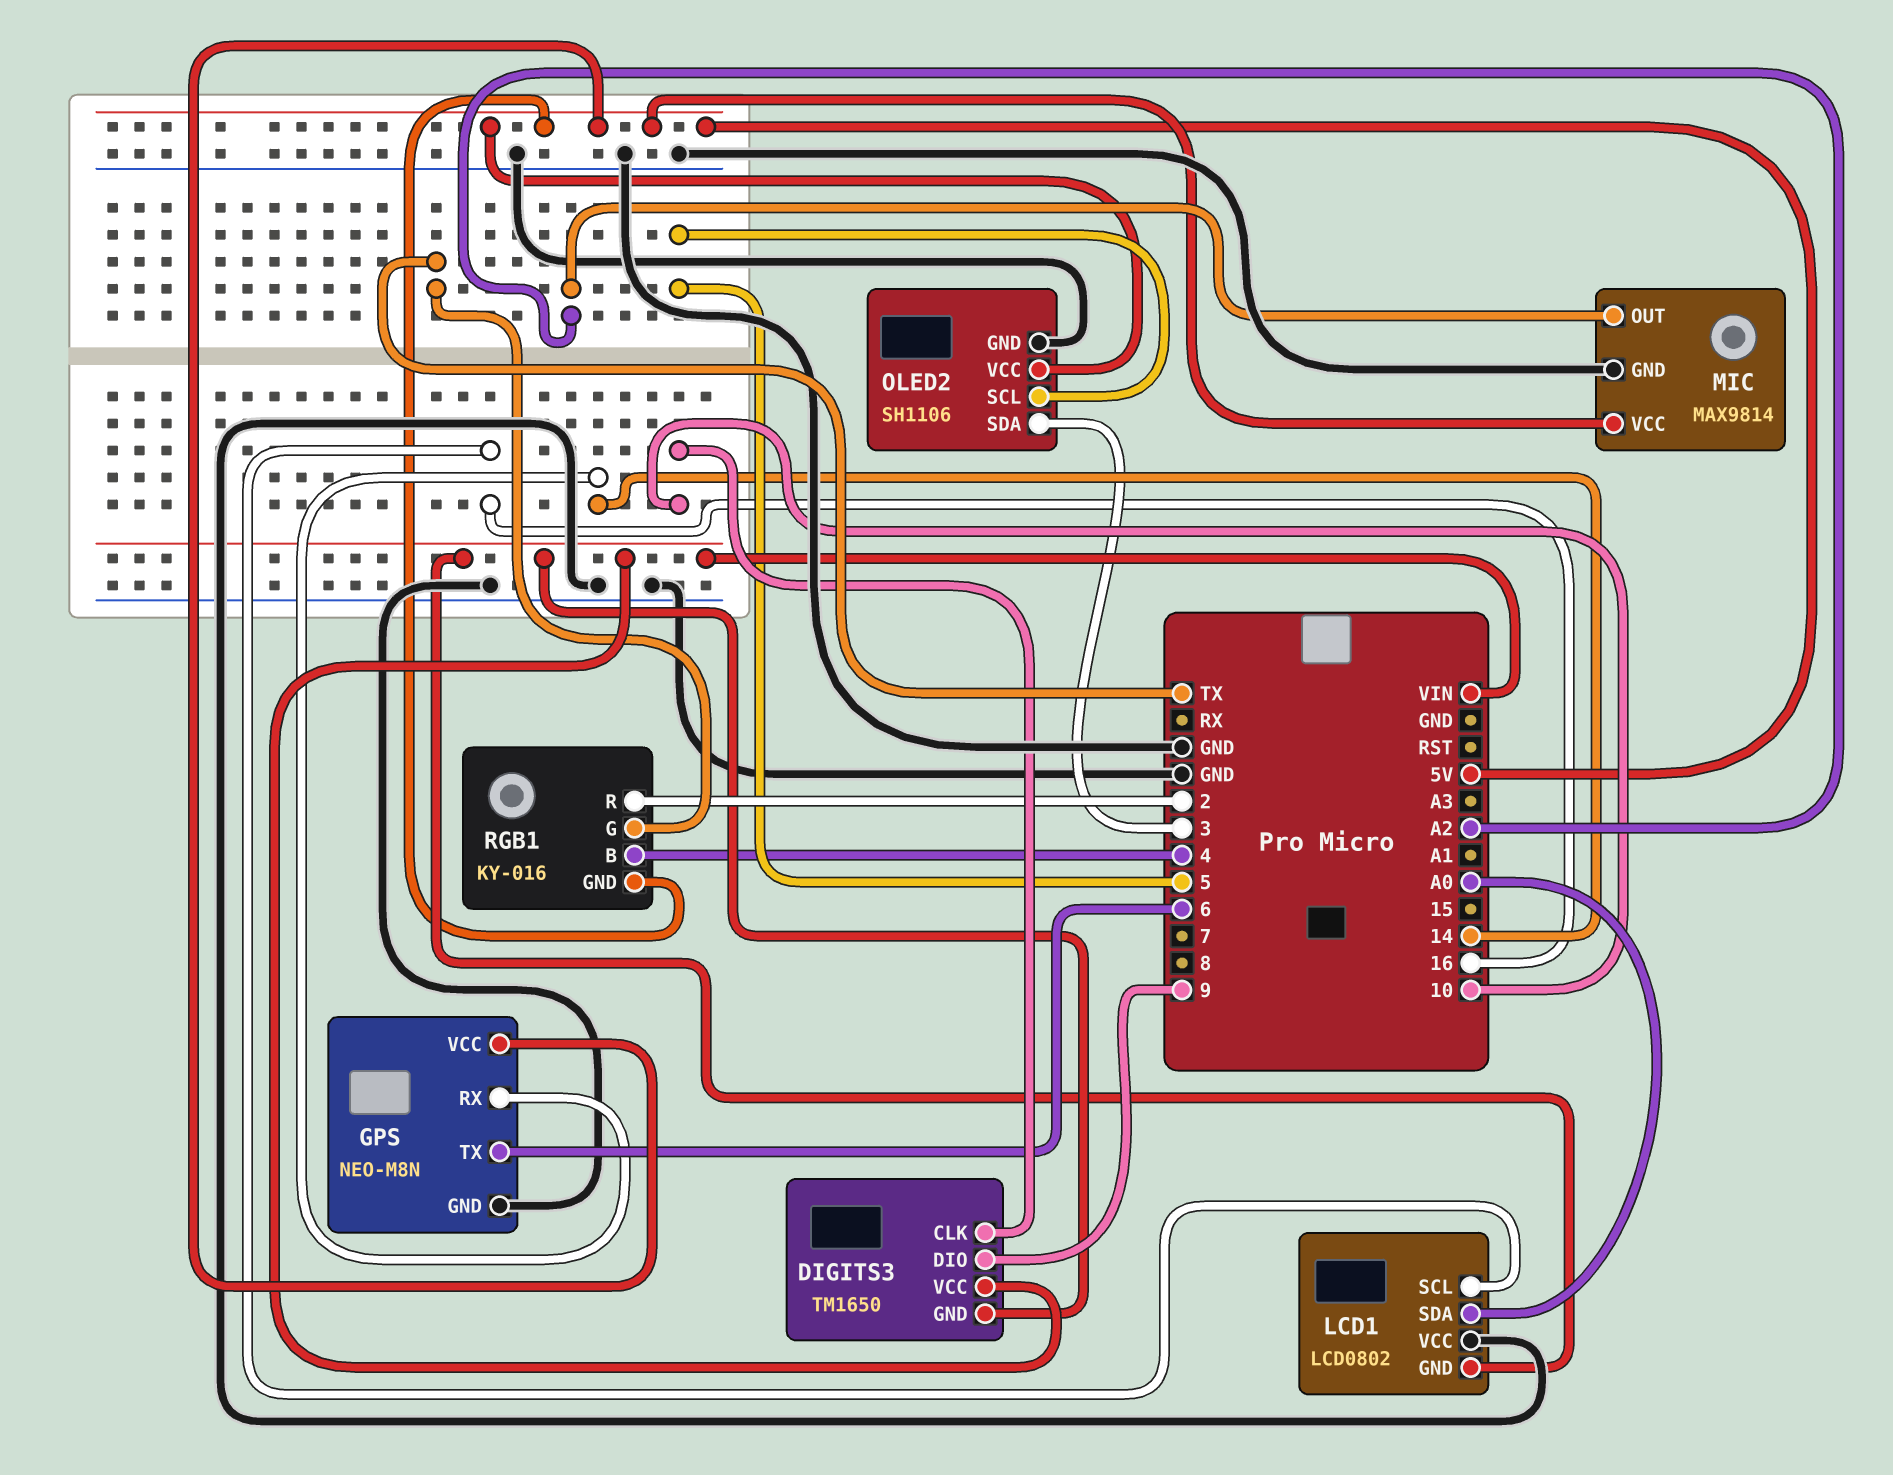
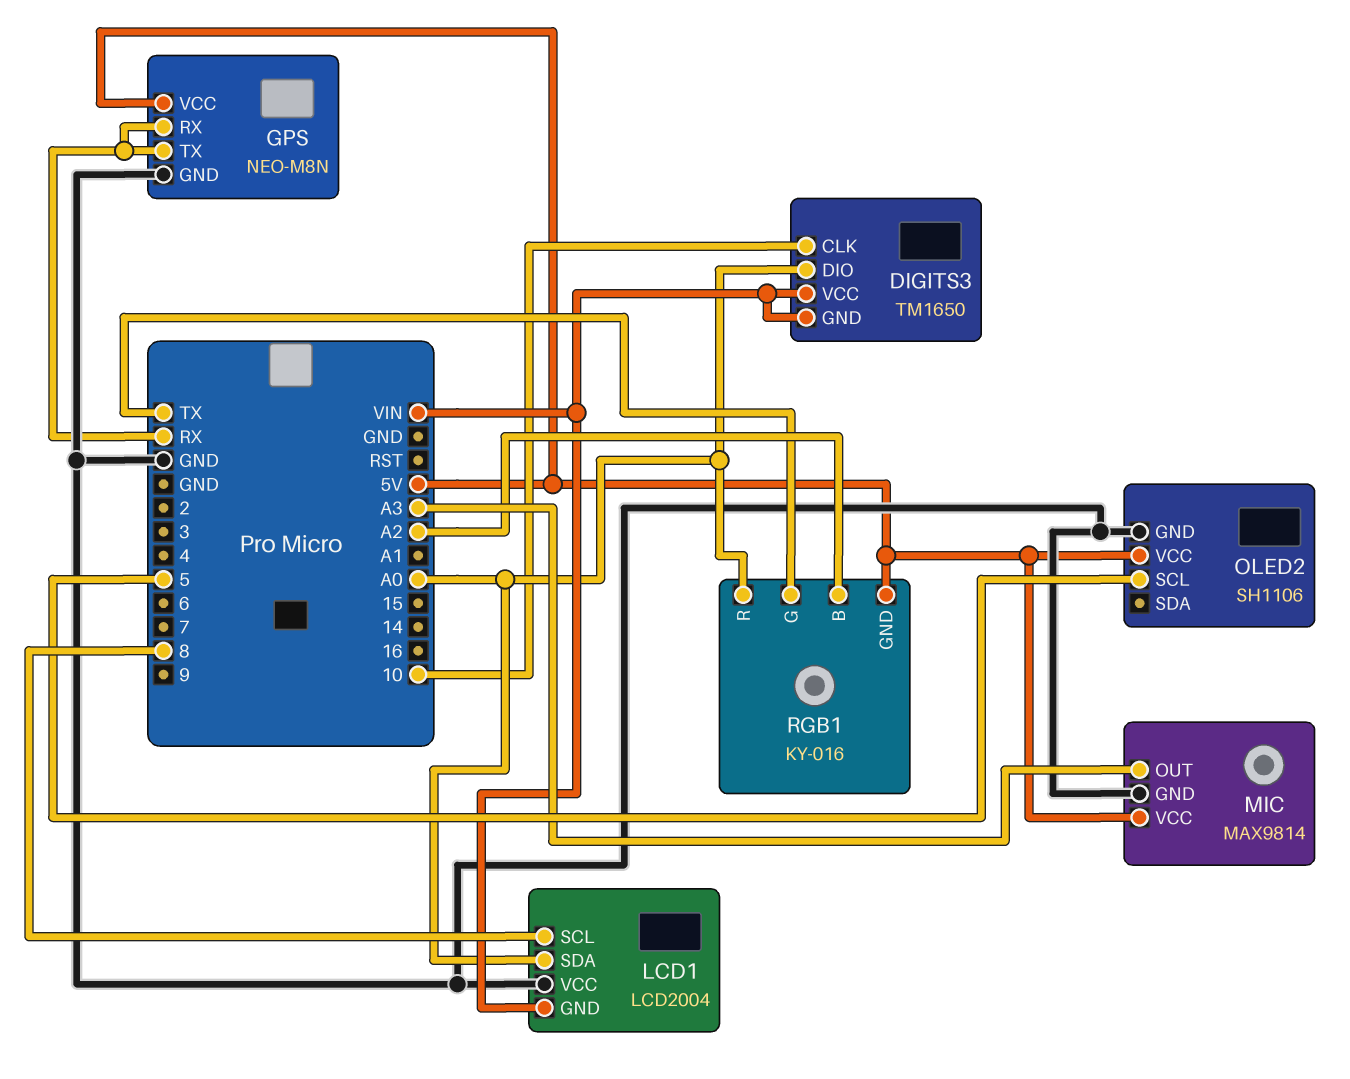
DIGITS3 pin DIO: 9 -> A0
GPS pin RX: 14 -> RX
GPS pin TX: 6 -> RX
LCD1: LCD0802 -> LCD2004
LCD1 pin SCL: 16 -> 8
MIC pin OUT: A2 -> A3
OLED2 pin SDA: 3 -> none
RGB1 pin B: 4 -> A2
RGB1 pin R: 2 -> A0

